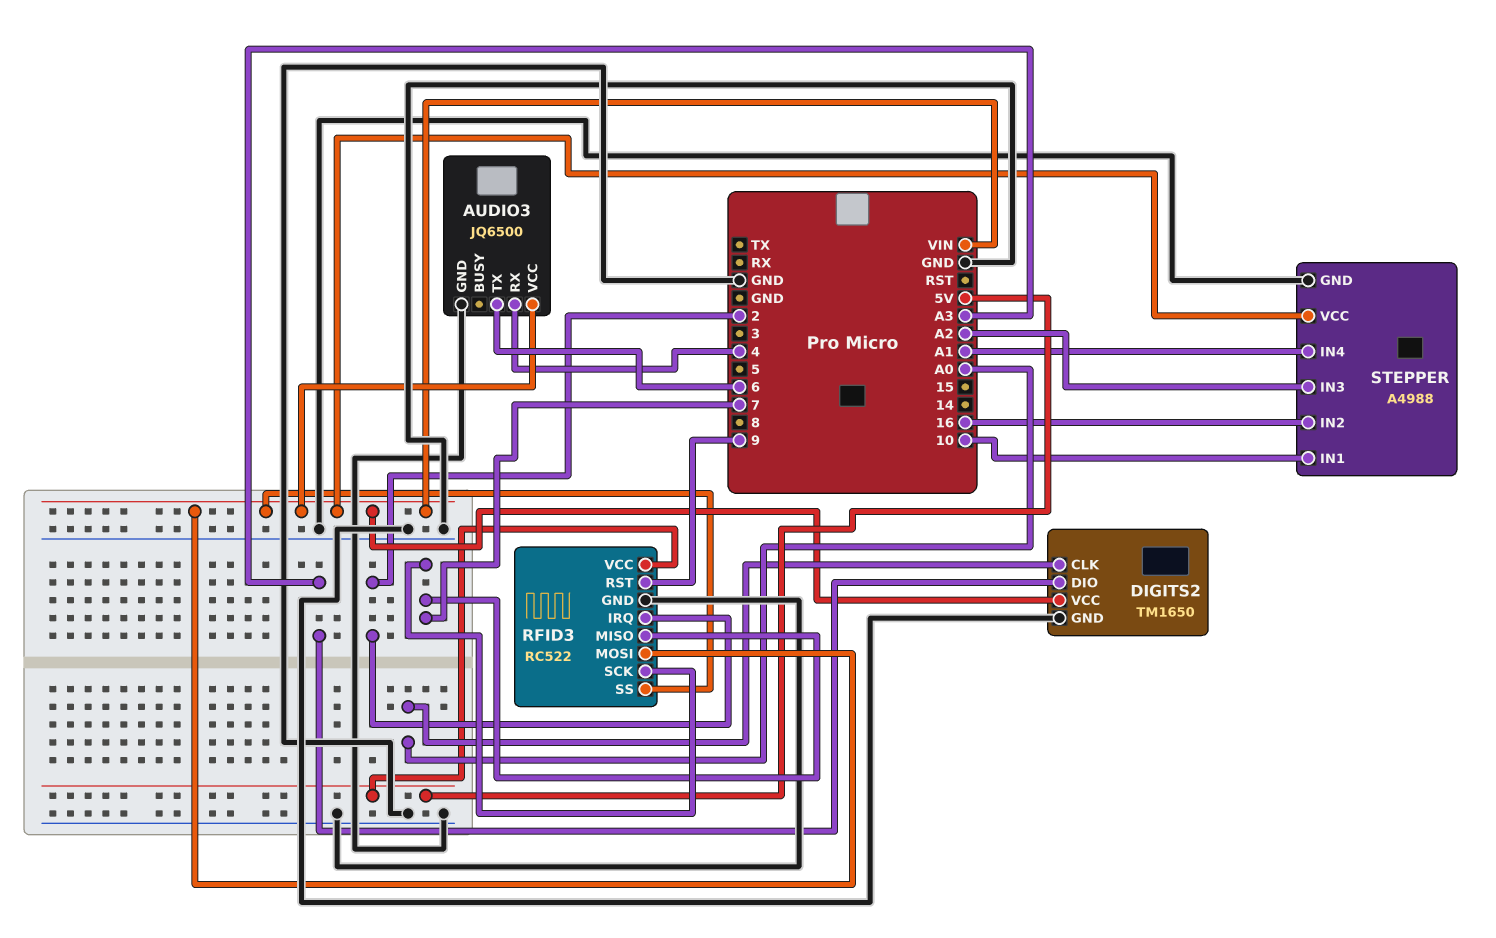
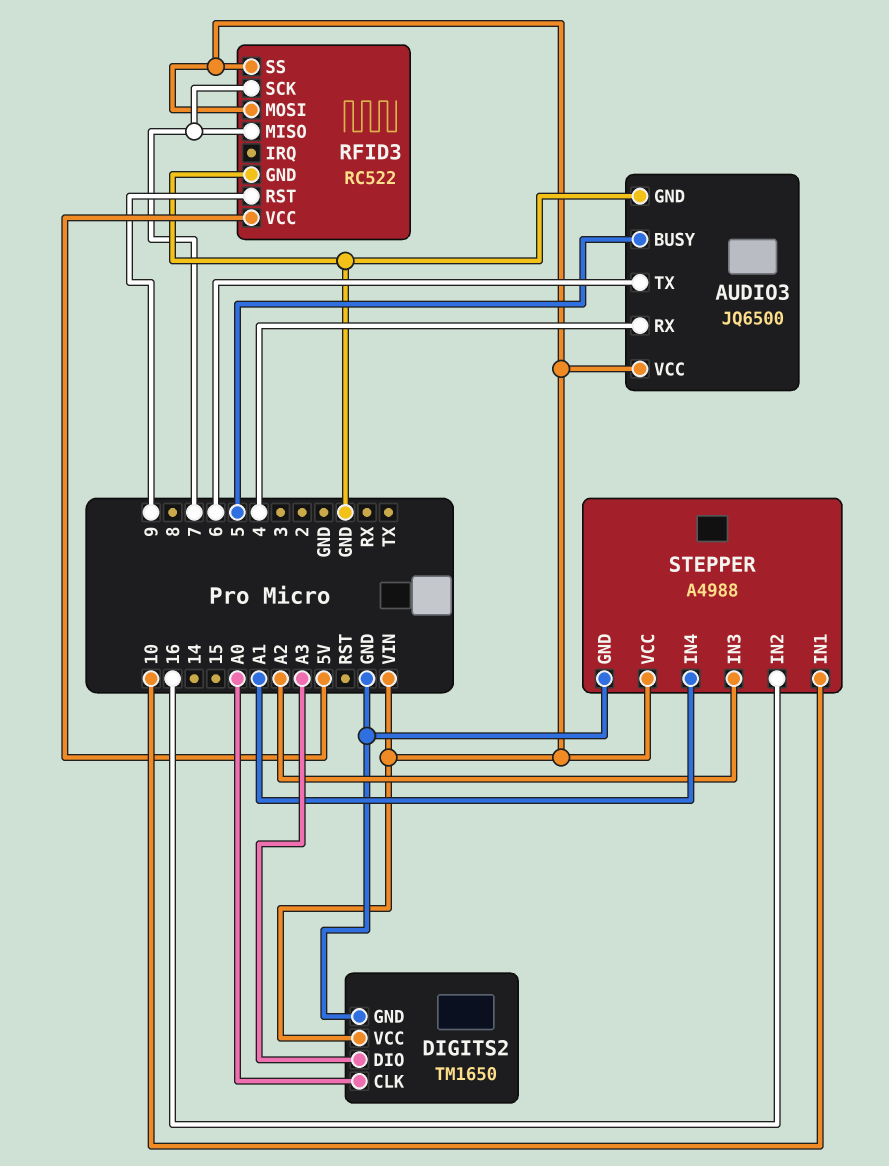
AUDIO3 pin BUSY: none -> 5
RFID3 pin IRQ: 2 -> none

